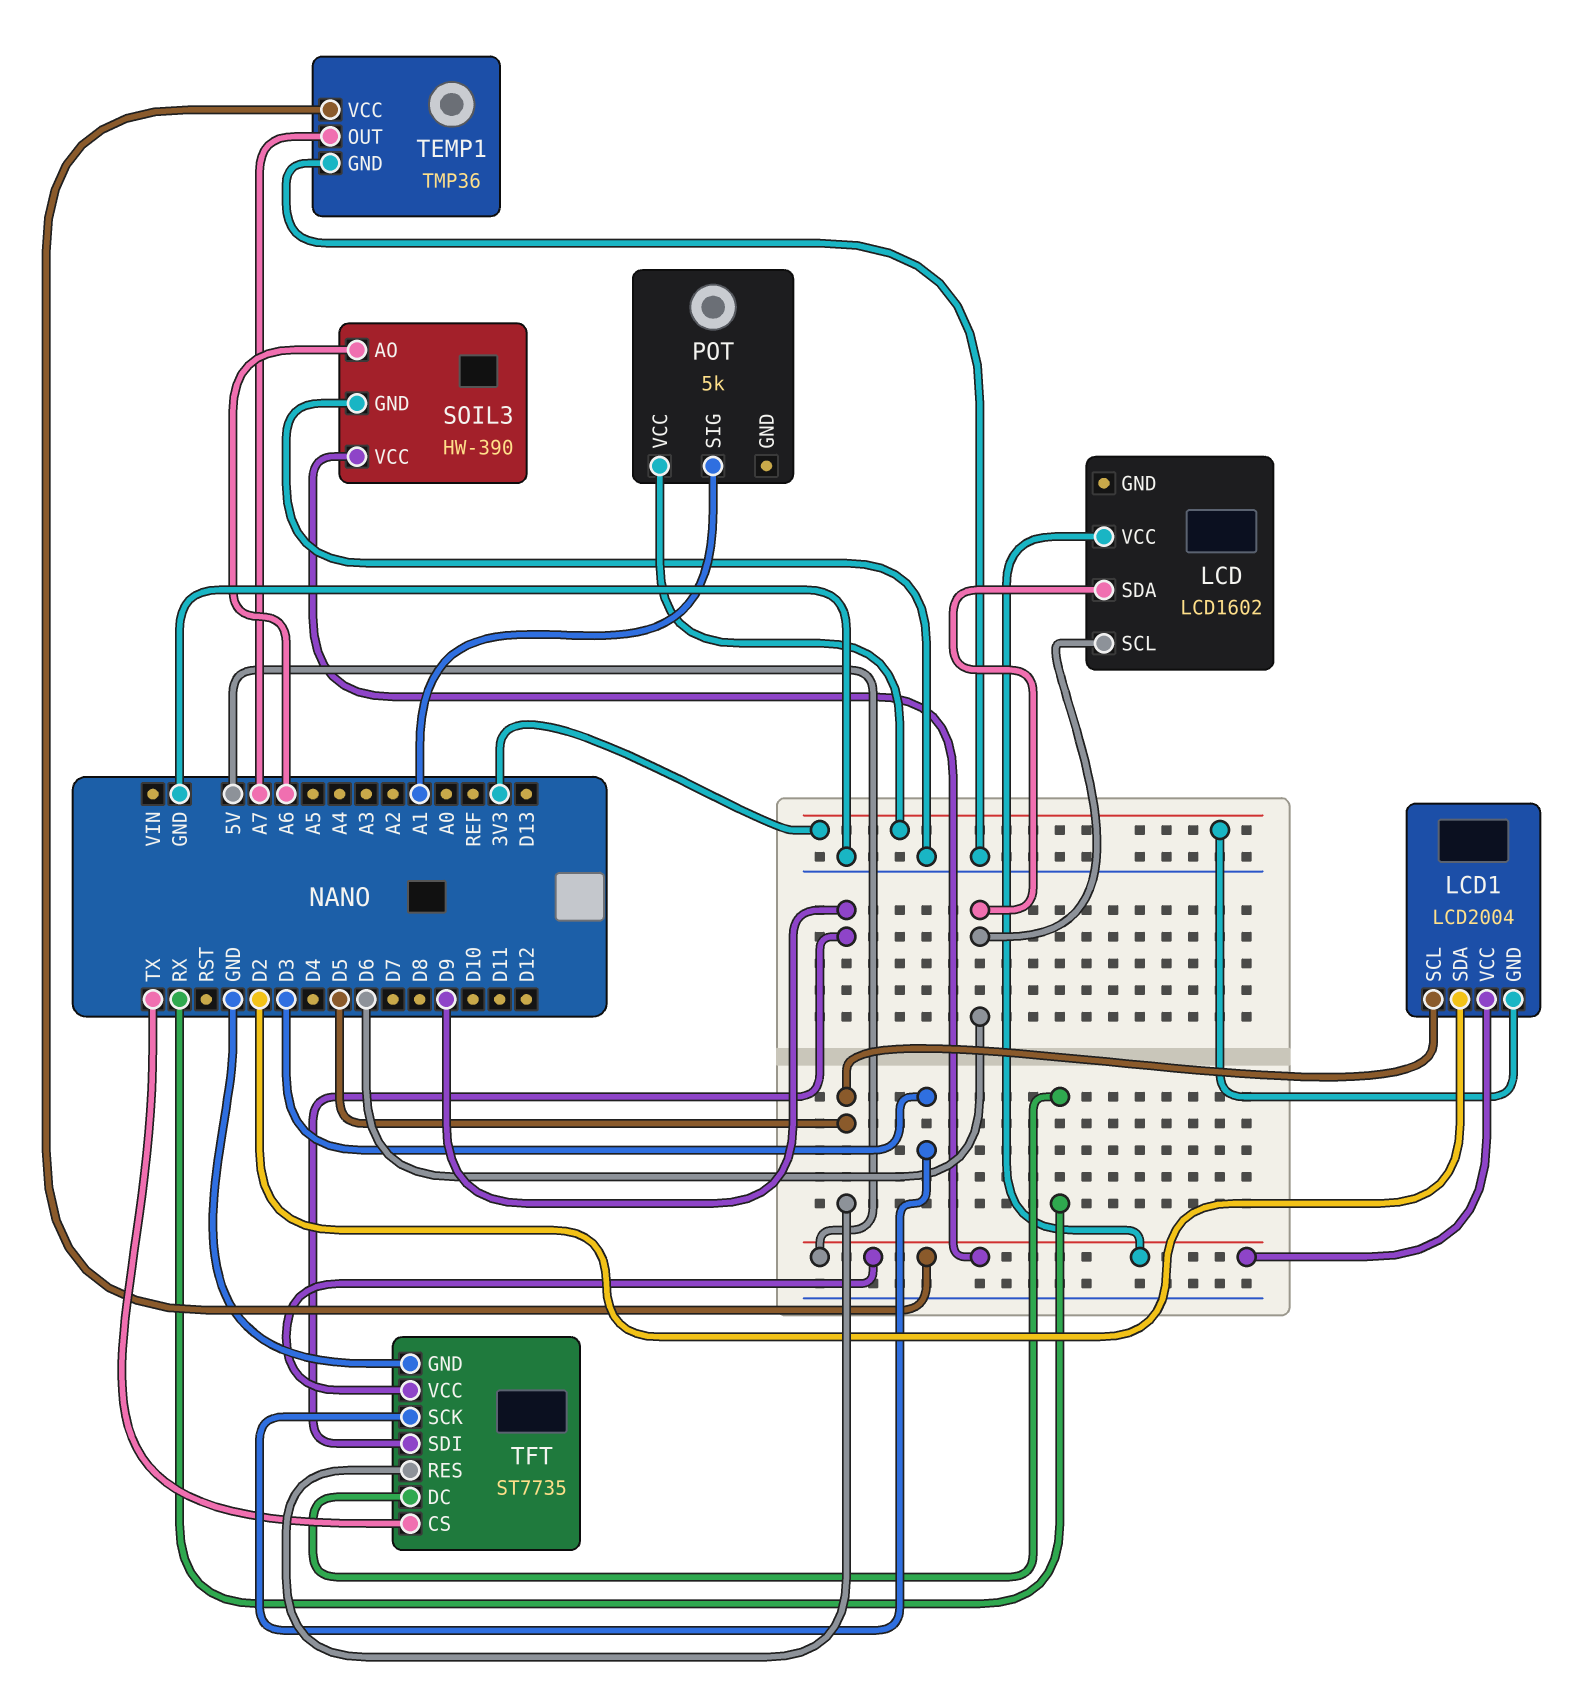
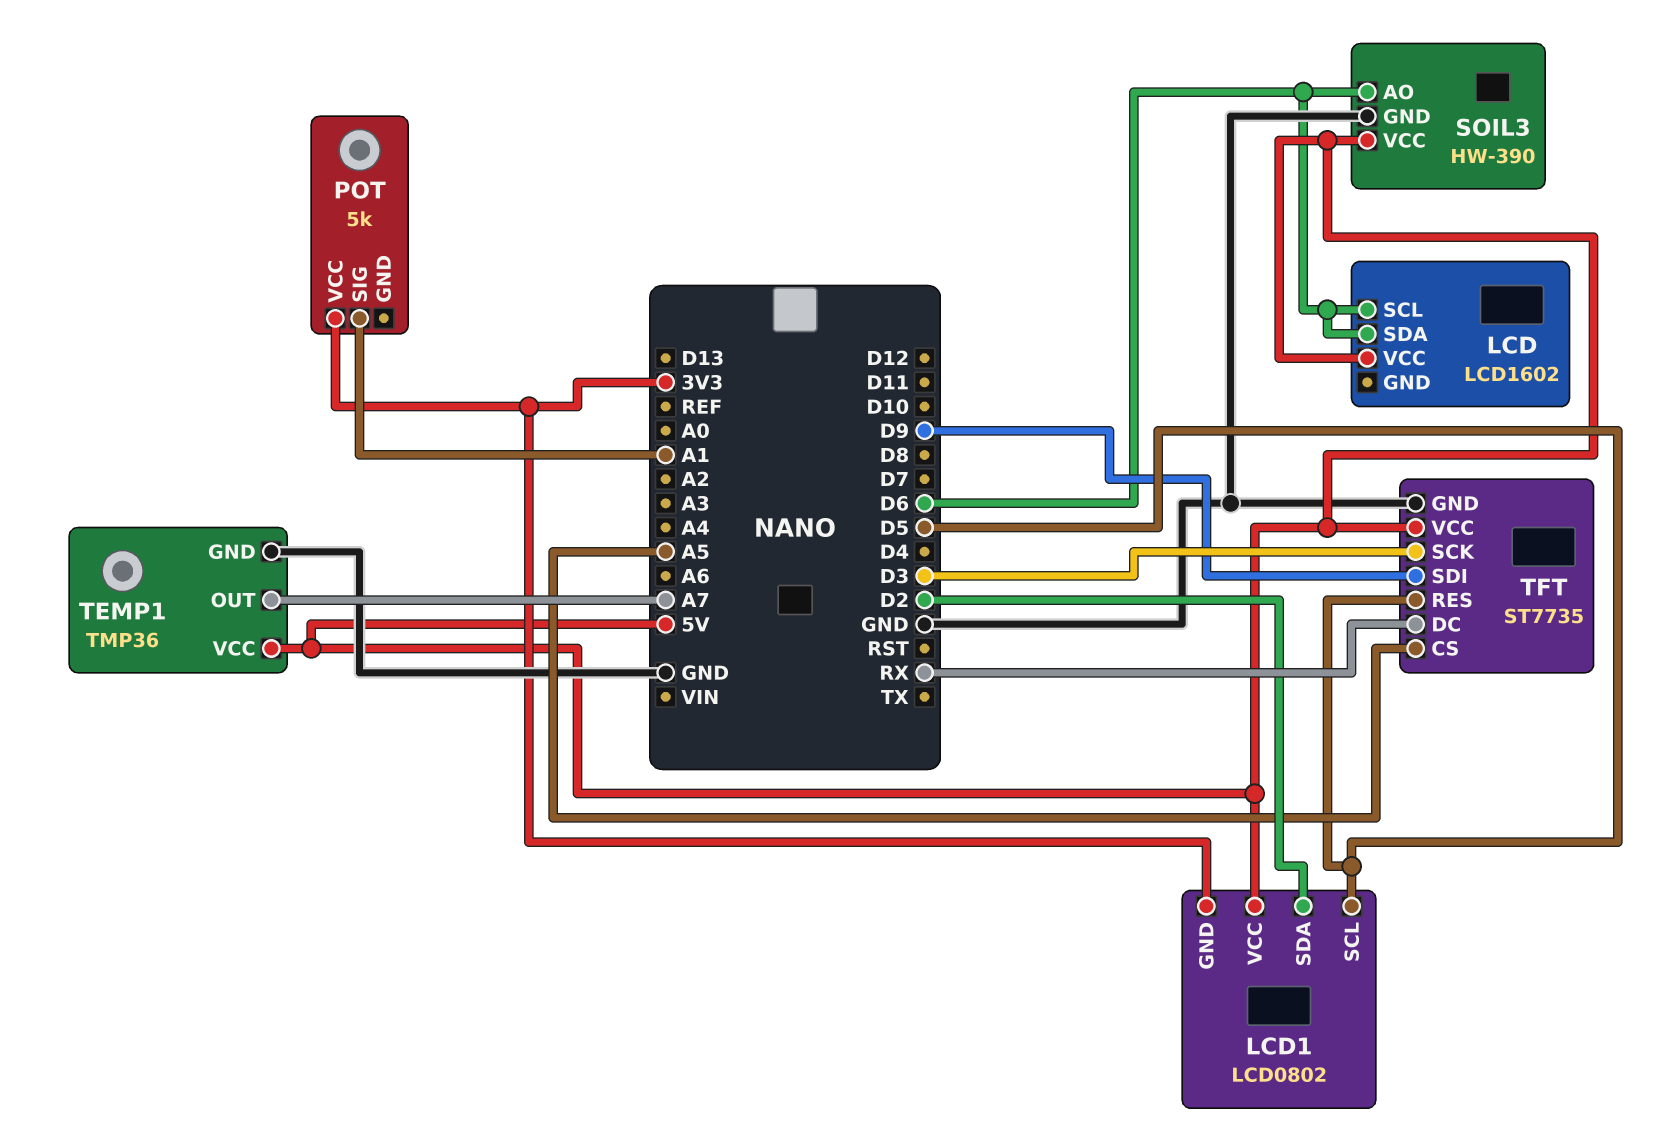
LCD1: LCD2004 -> LCD0802
SOIL3 pin AO: A6 -> D6
TFT pin CS: TX -> A5

